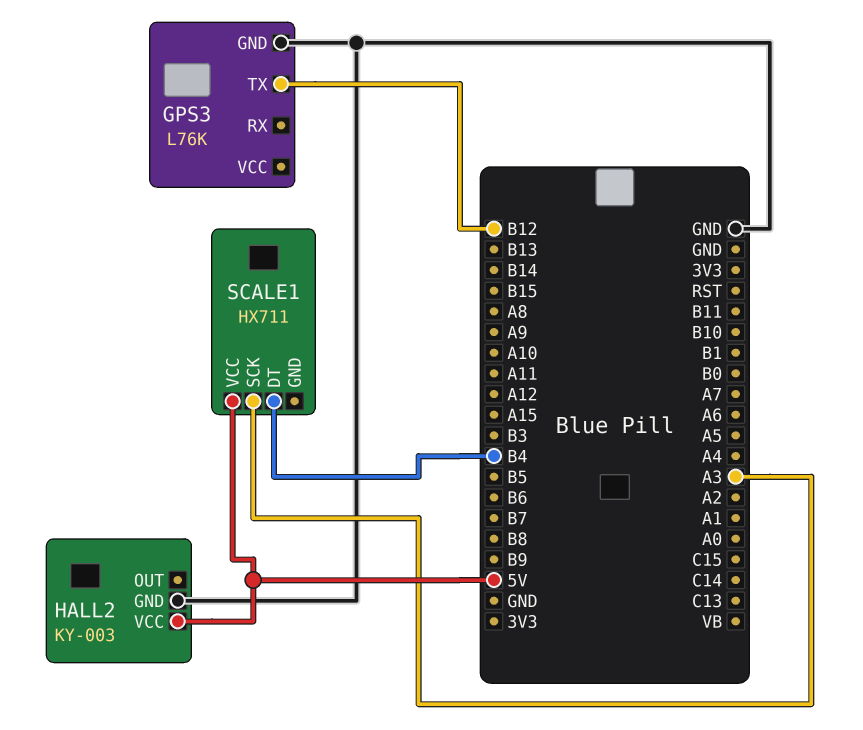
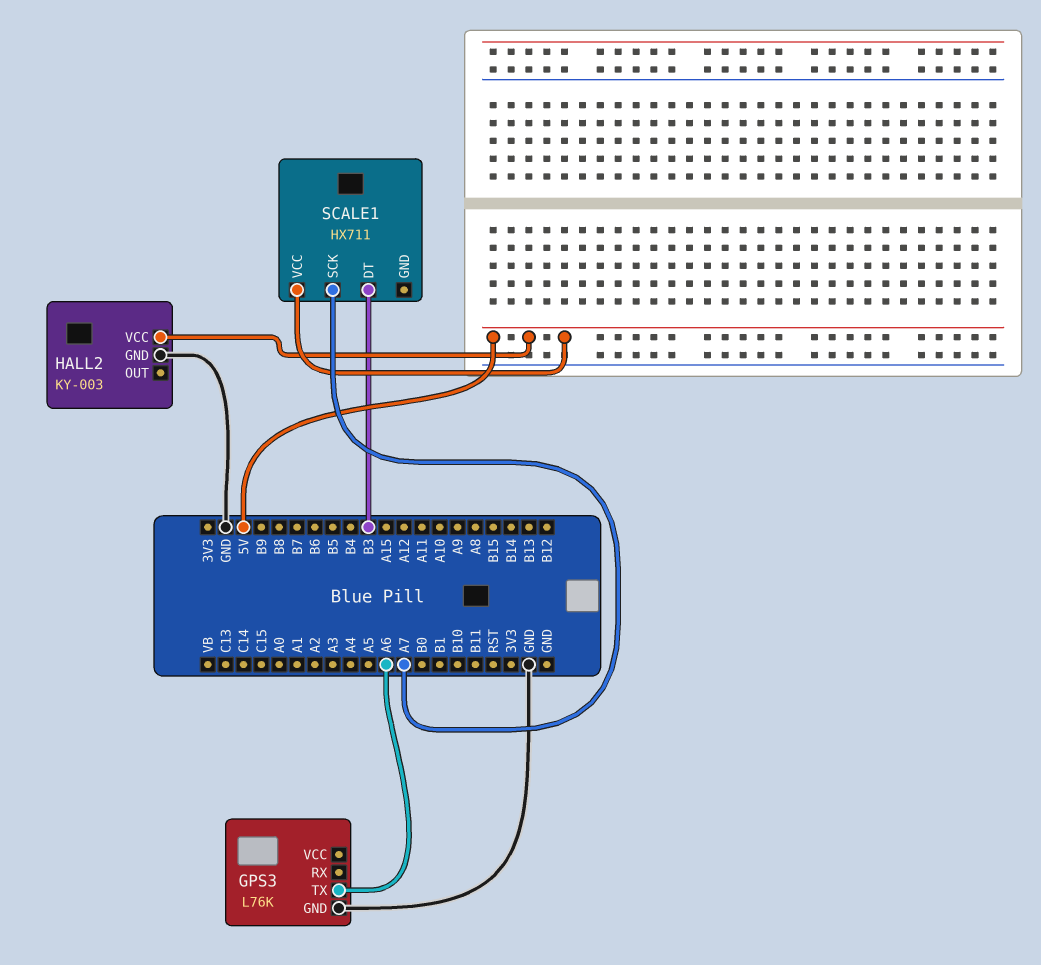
GPS3 pin TX: B12 -> A6
SCALE1 pin DT: B4 -> B3
SCALE1 pin SCK: A3 -> A7

